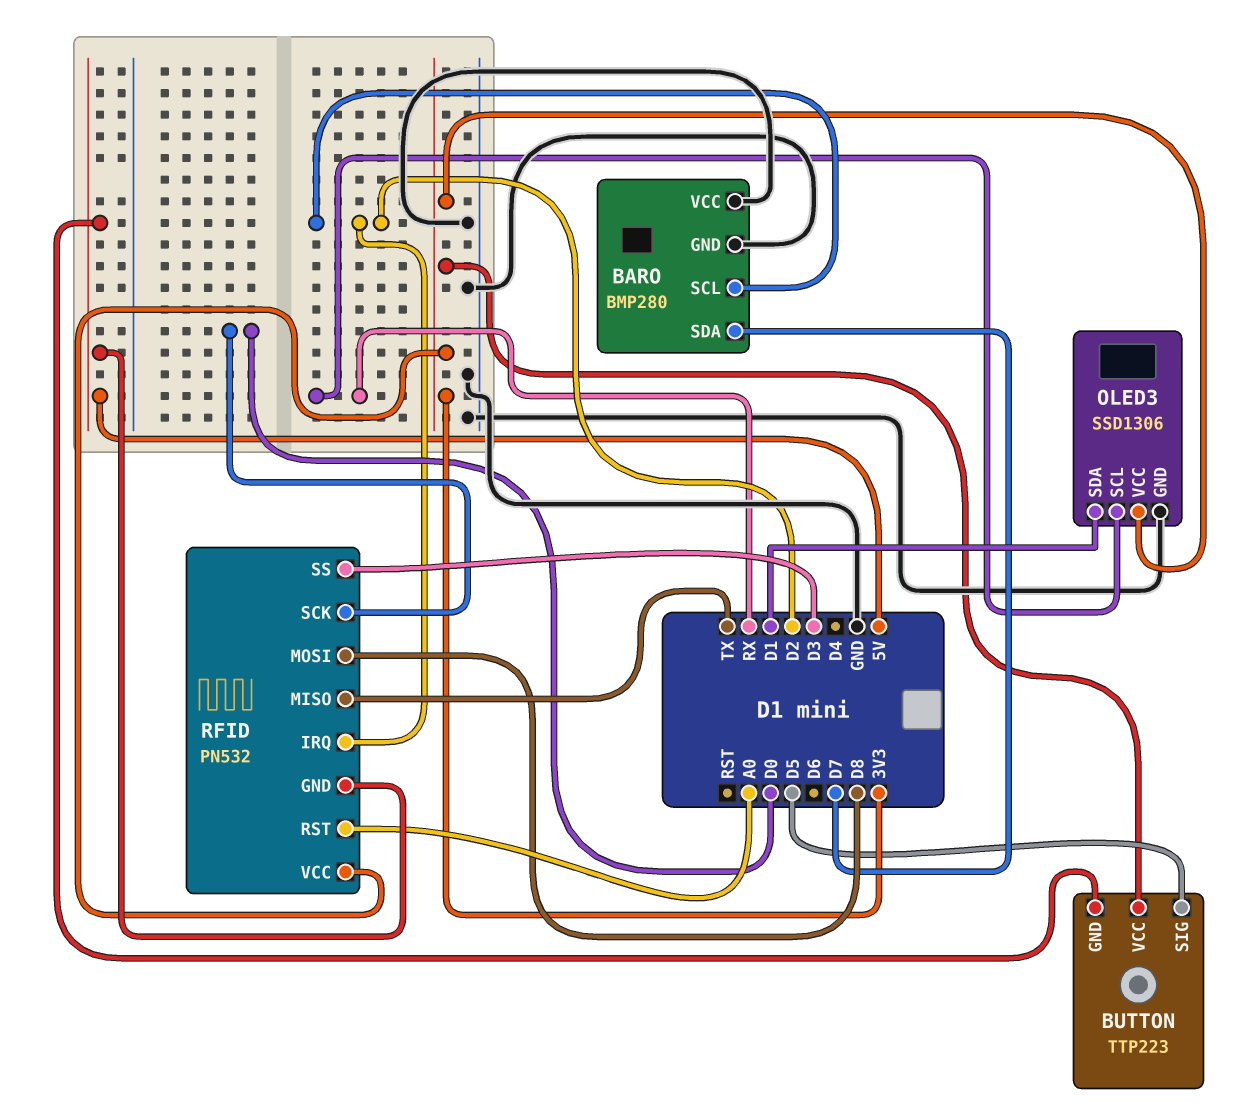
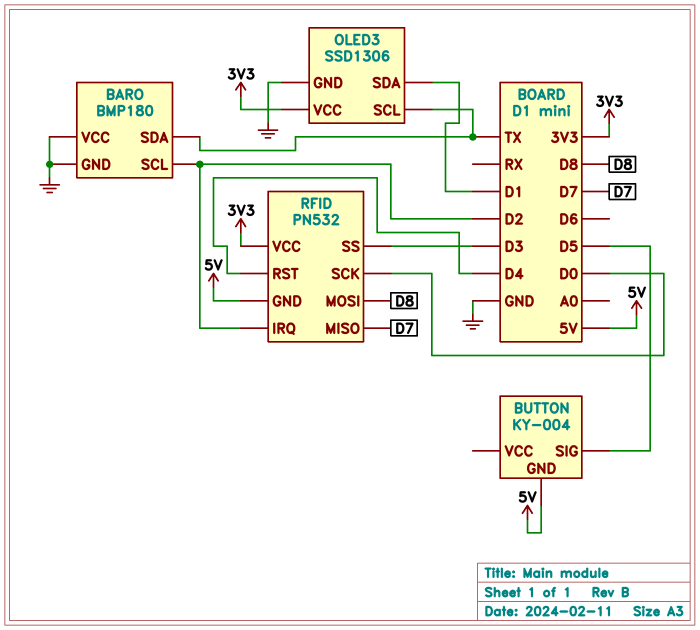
BARO: BMP280 -> BMP180
BARO pin SDA: D7 -> TX
BUTTON: TTP223 -> KY-004
BUTTON pin VCC: 3V3 -> none
OLED3 pin SCL: RX -> TX
RFID pin MISO: TX -> D7
RFID pin RST: A0 -> D4

